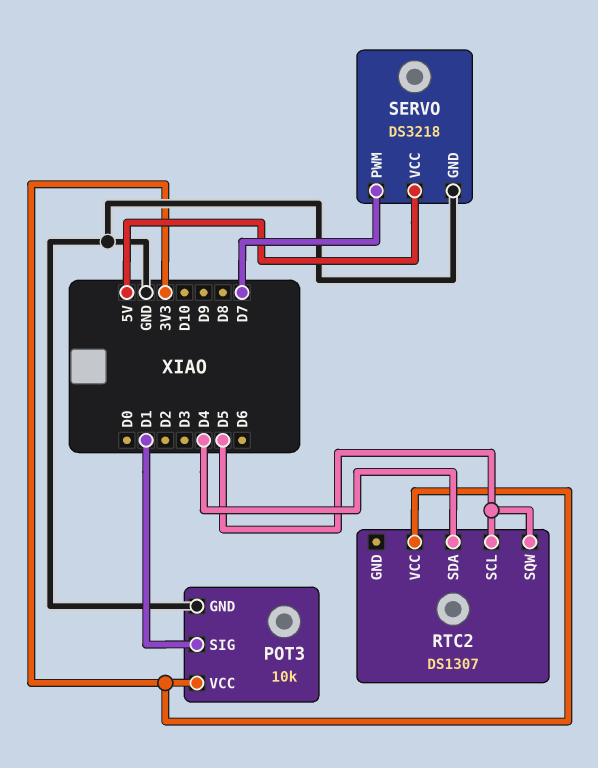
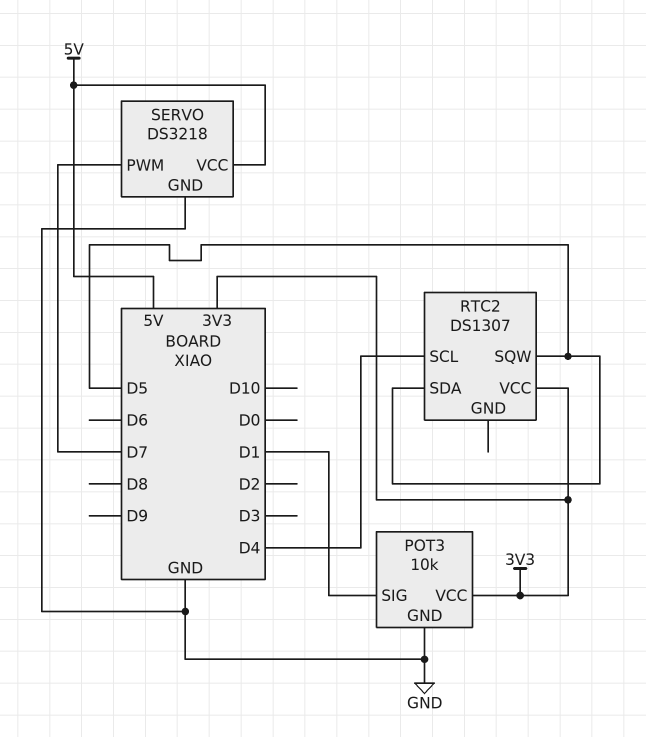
RTC2 pin SCL: D5 -> D4
RTC2 pin SDA: D4 -> D5

